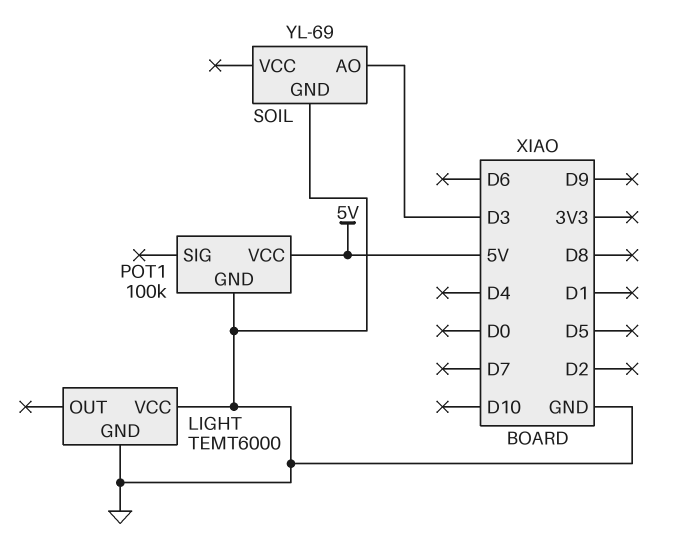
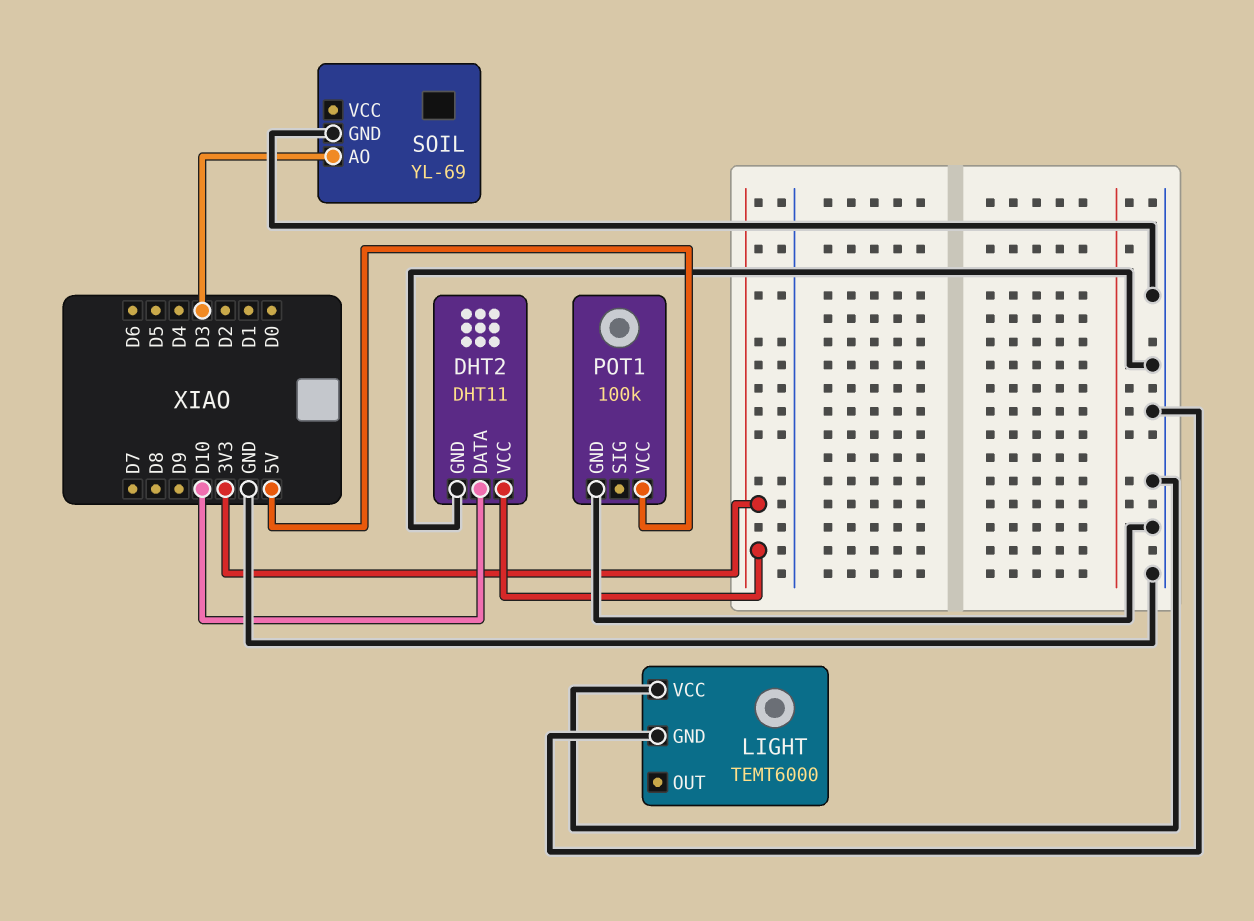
DHT2: none -> DHT11
DHT2 pin DATA: none -> D10
DHT2 pin GND: none -> GND
DHT2 pin VCC: none -> 3V3

